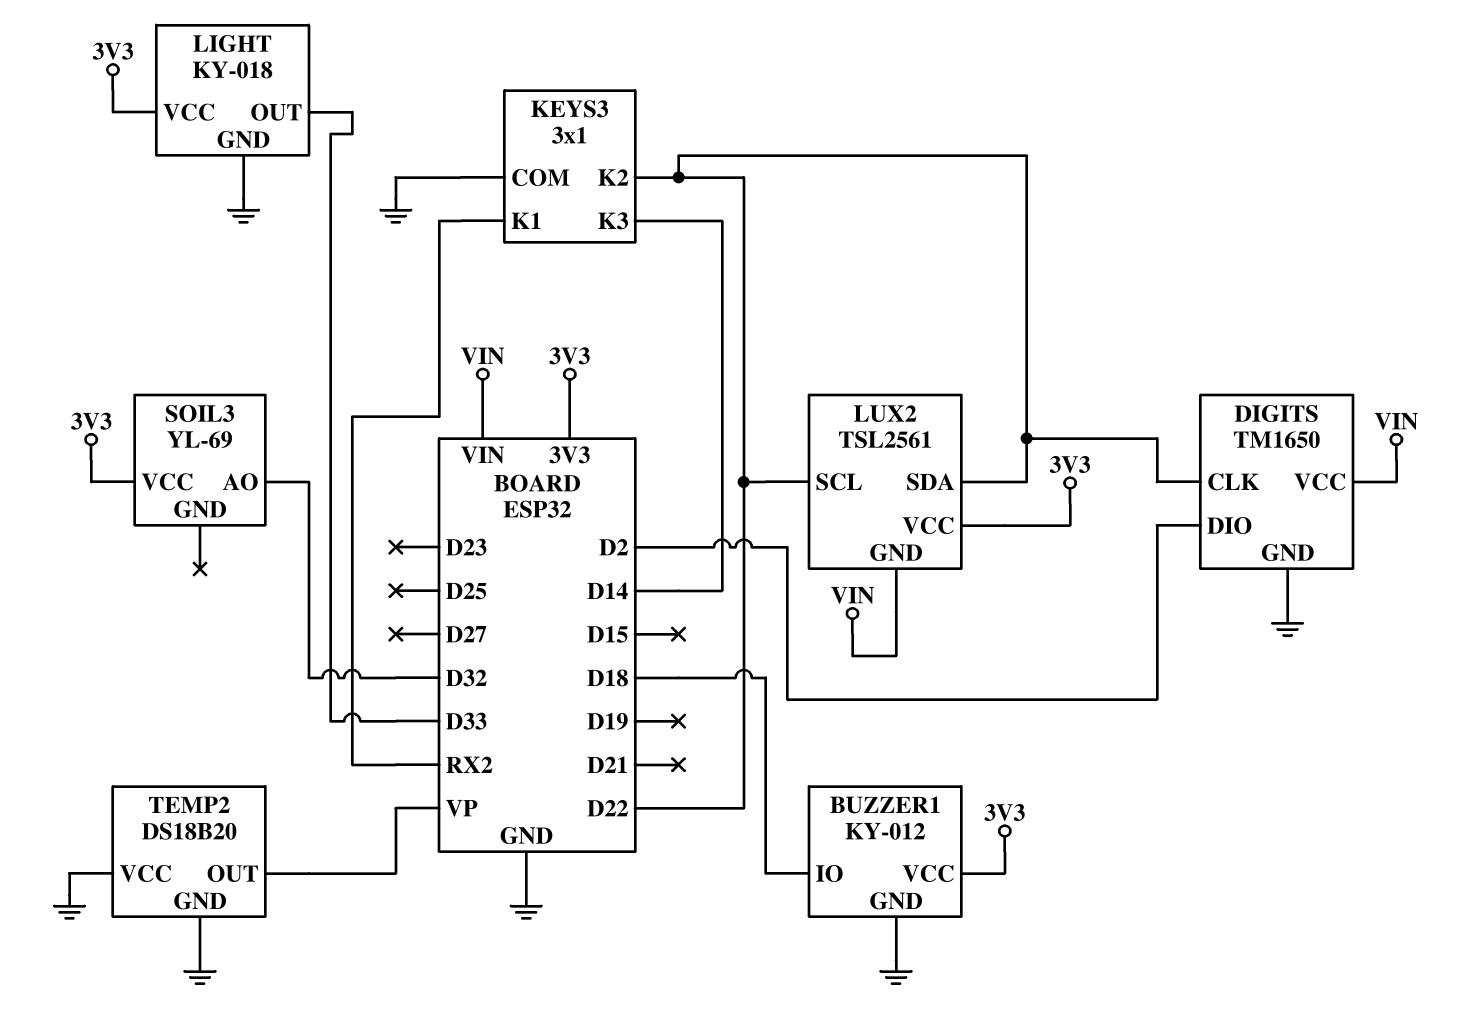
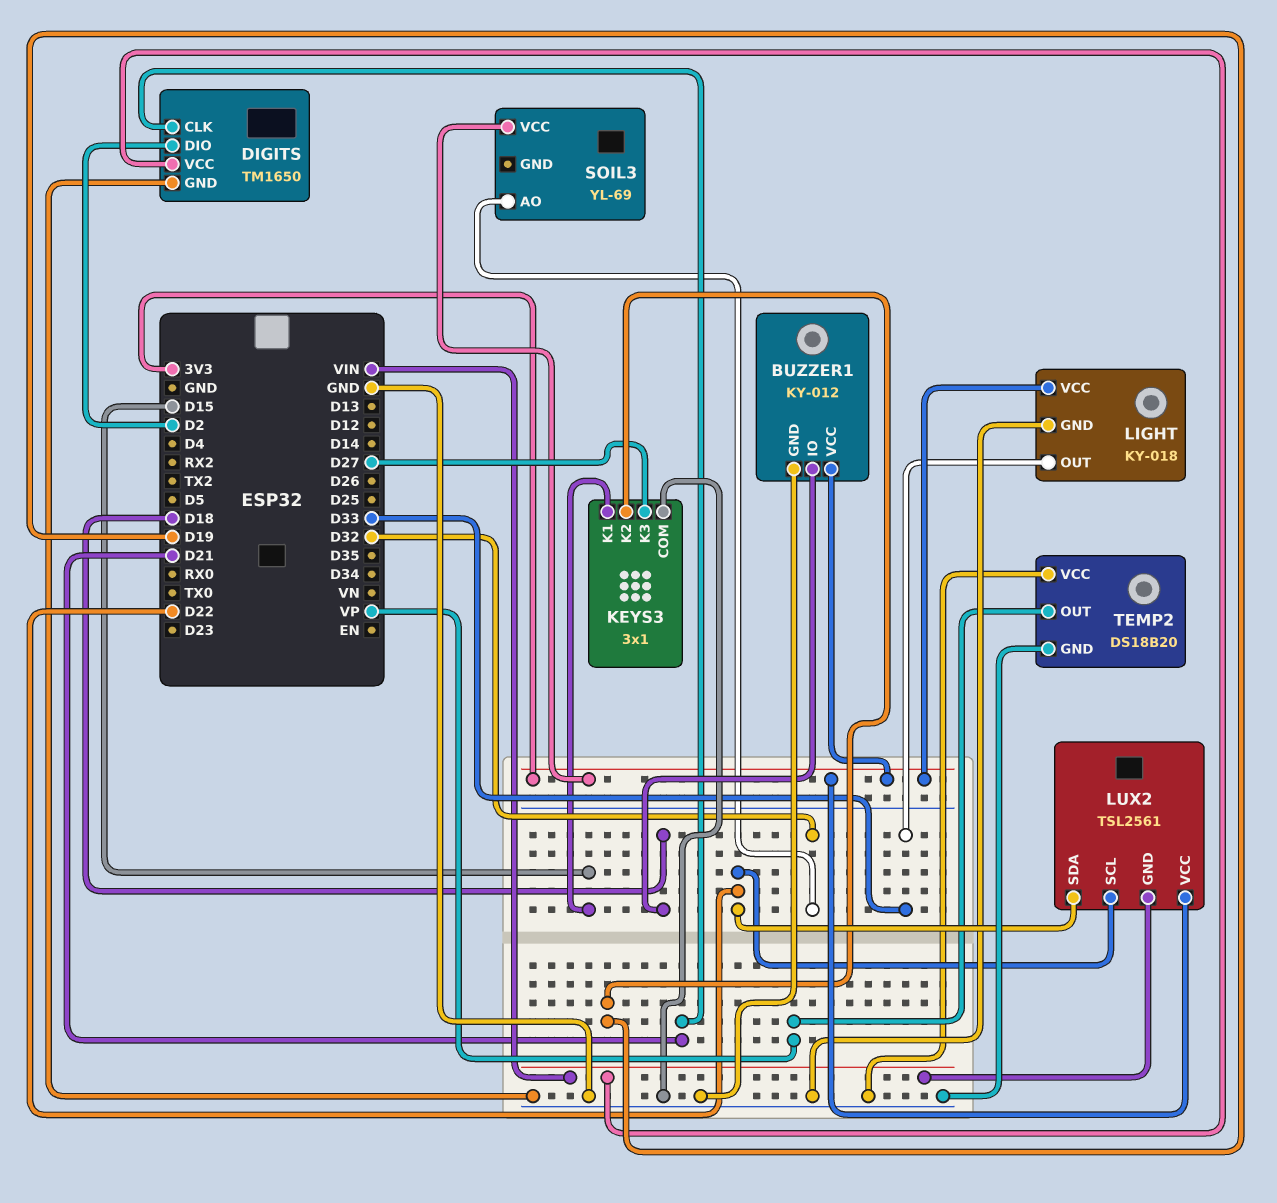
DIGITS pin CLK: D22 -> D21
KEYS3 pin K1: RX2 -> D15
KEYS3 pin K2: D22 -> D19
KEYS3 pin K3: D14 -> D27

